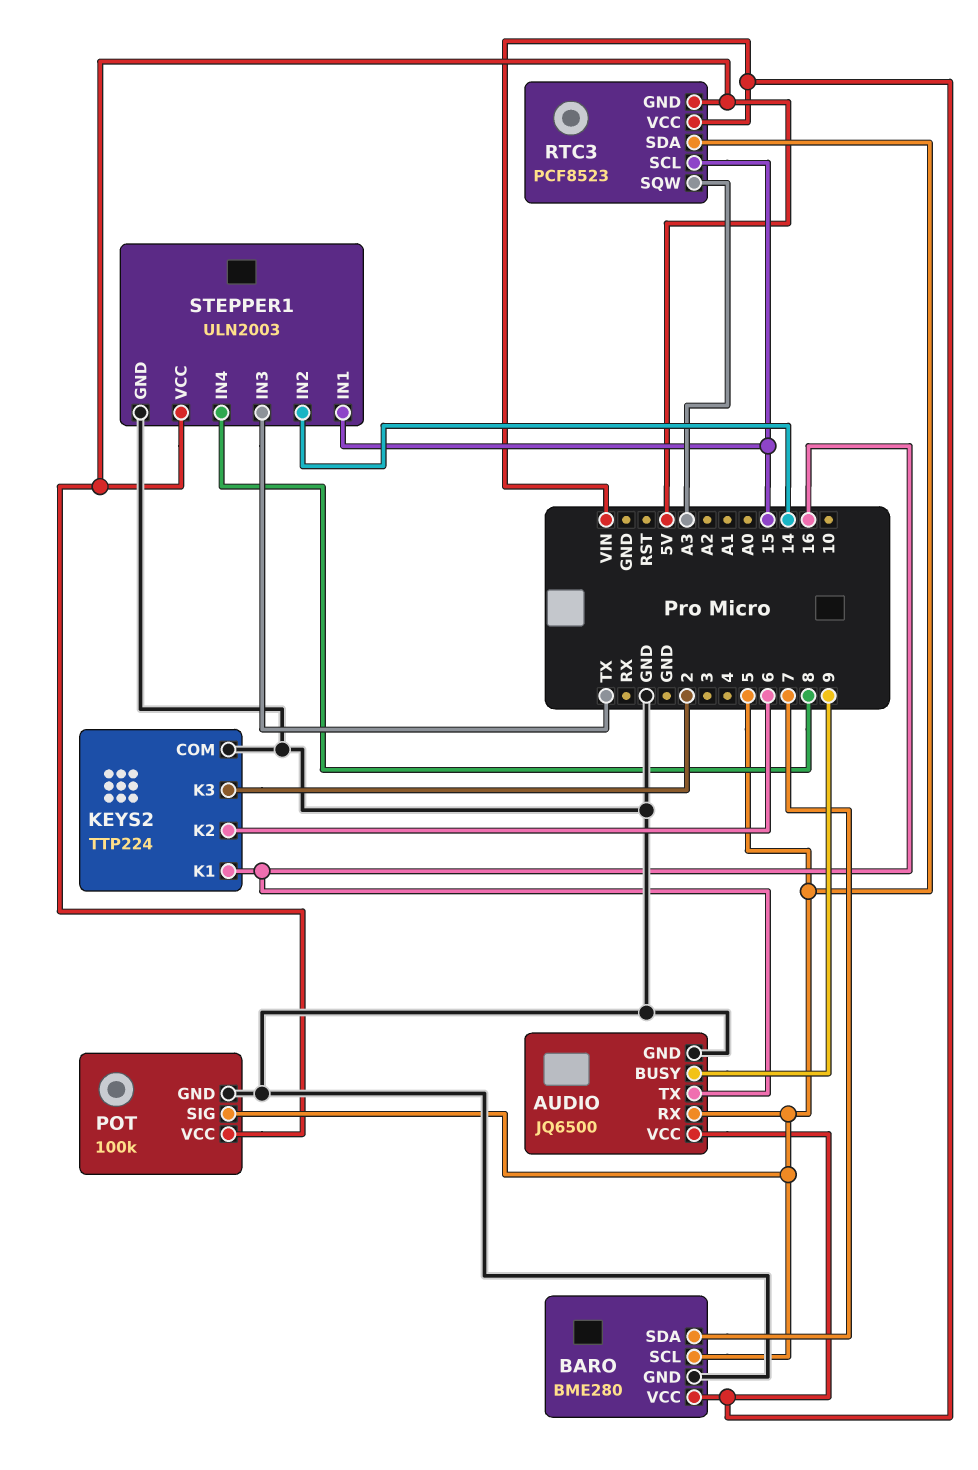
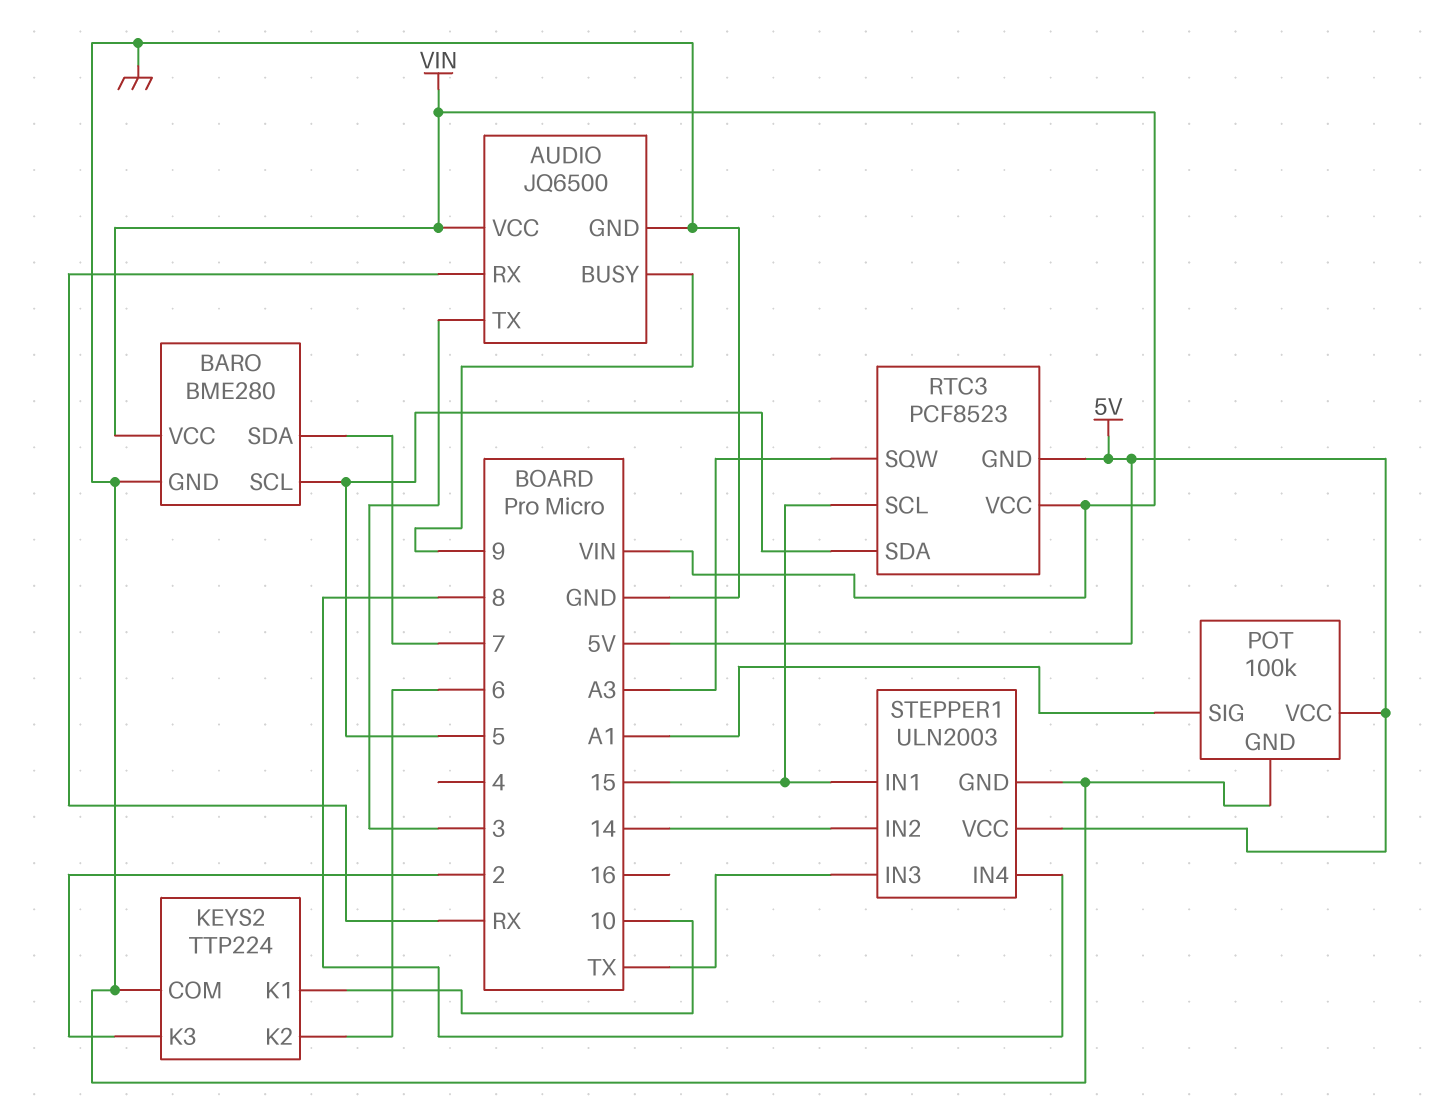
AUDIO pin RX: 5 -> RX
AUDIO pin TX: 16 -> 3
KEYS2 pin K1: 16 -> 10
POT pin SIG: 5 -> A1

